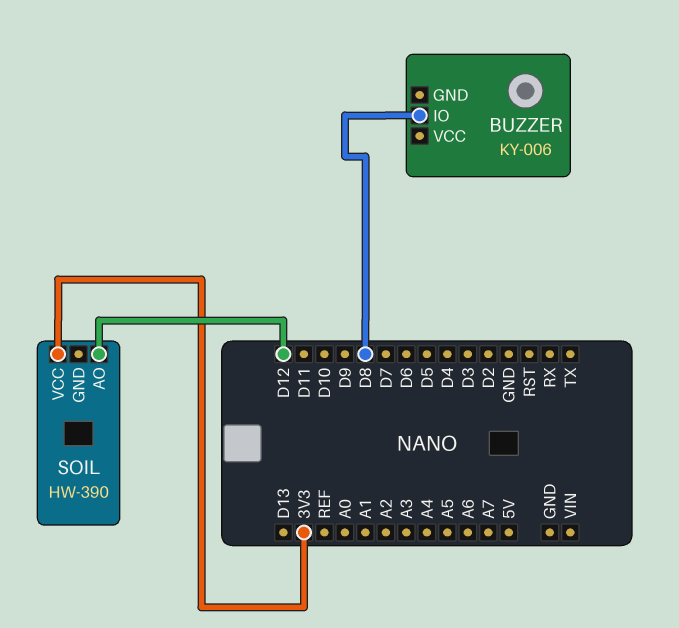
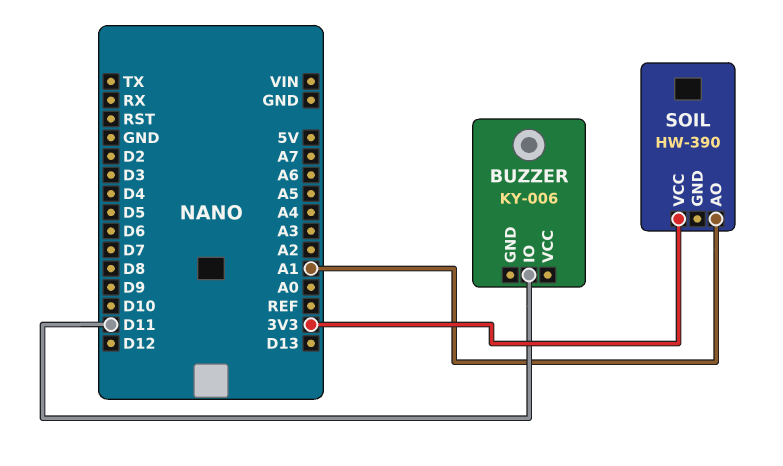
BUZZER pin IO: D8 -> D11
SOIL pin AO: D12 -> A1

